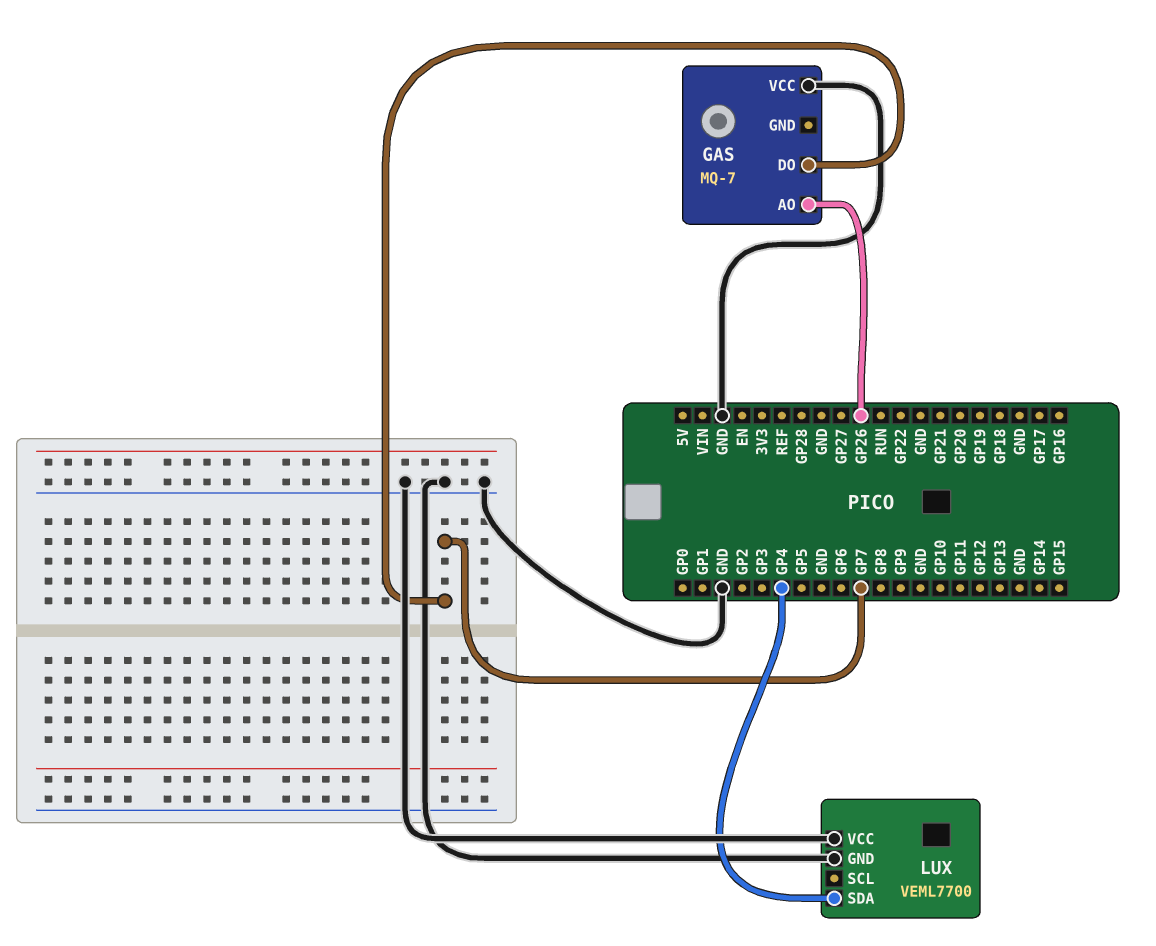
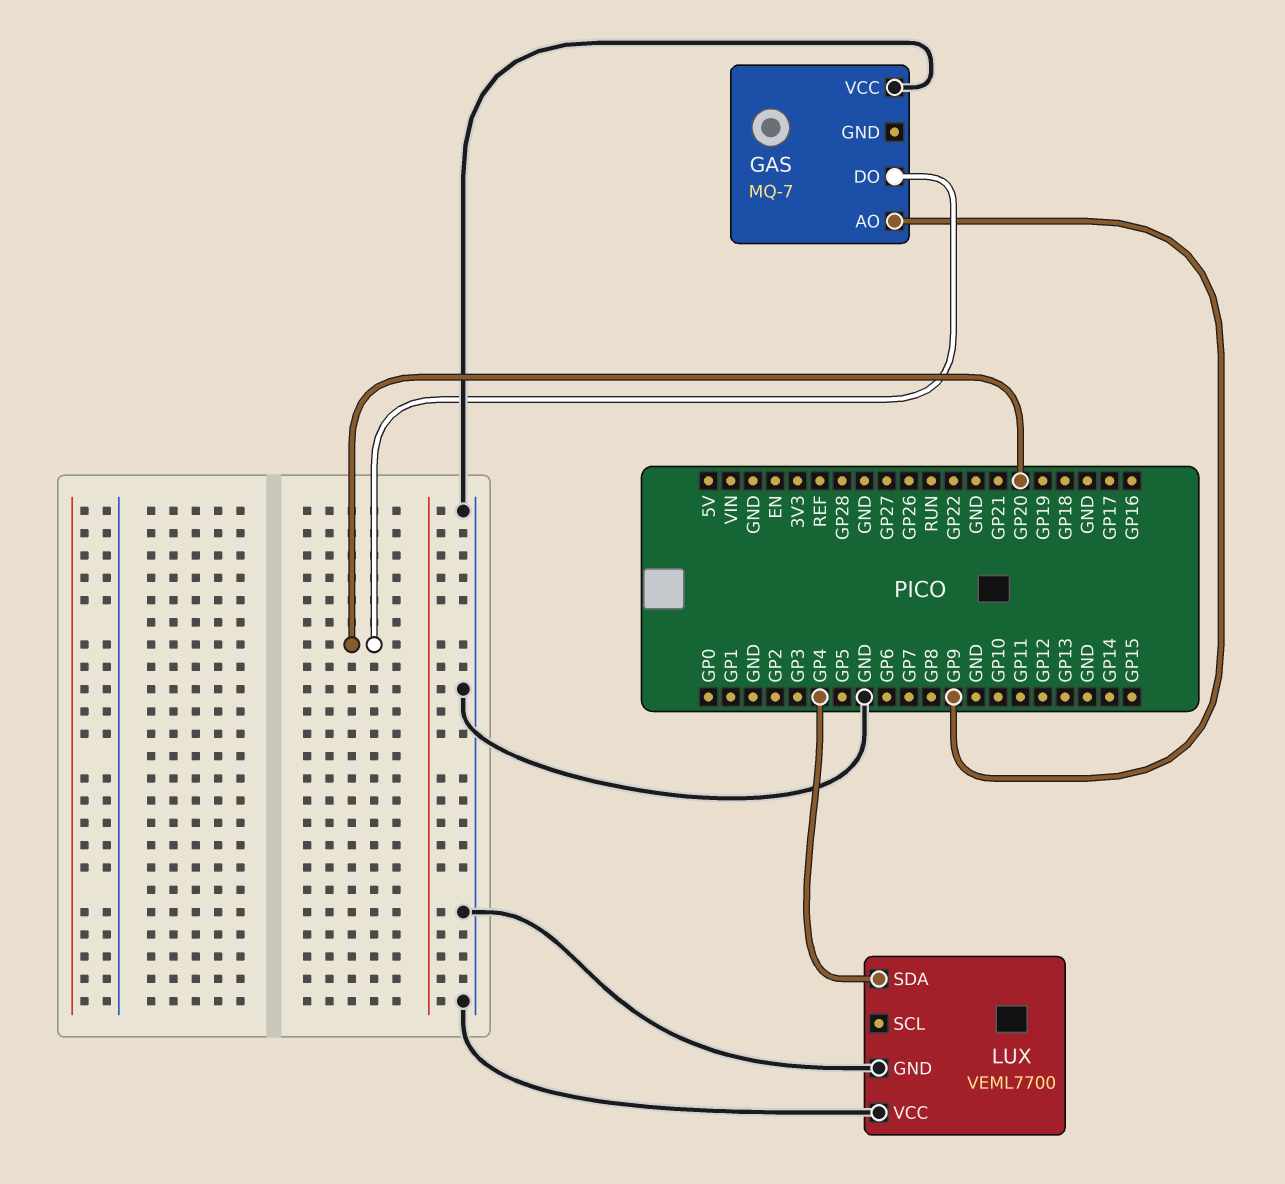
GAS pin AO: GP26 -> GP9
GAS pin DO: GP7 -> GP20

